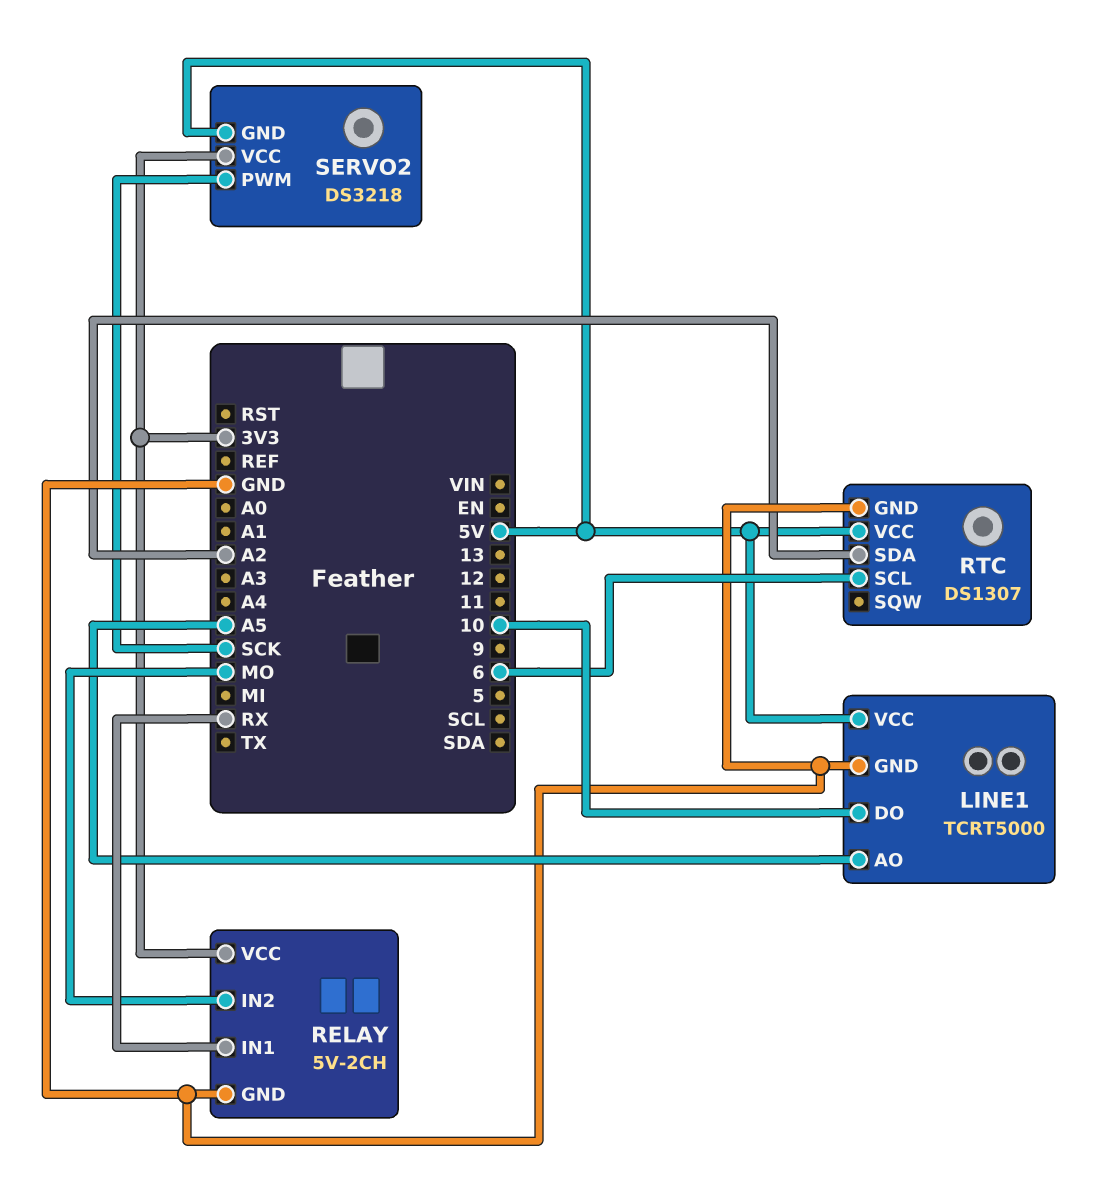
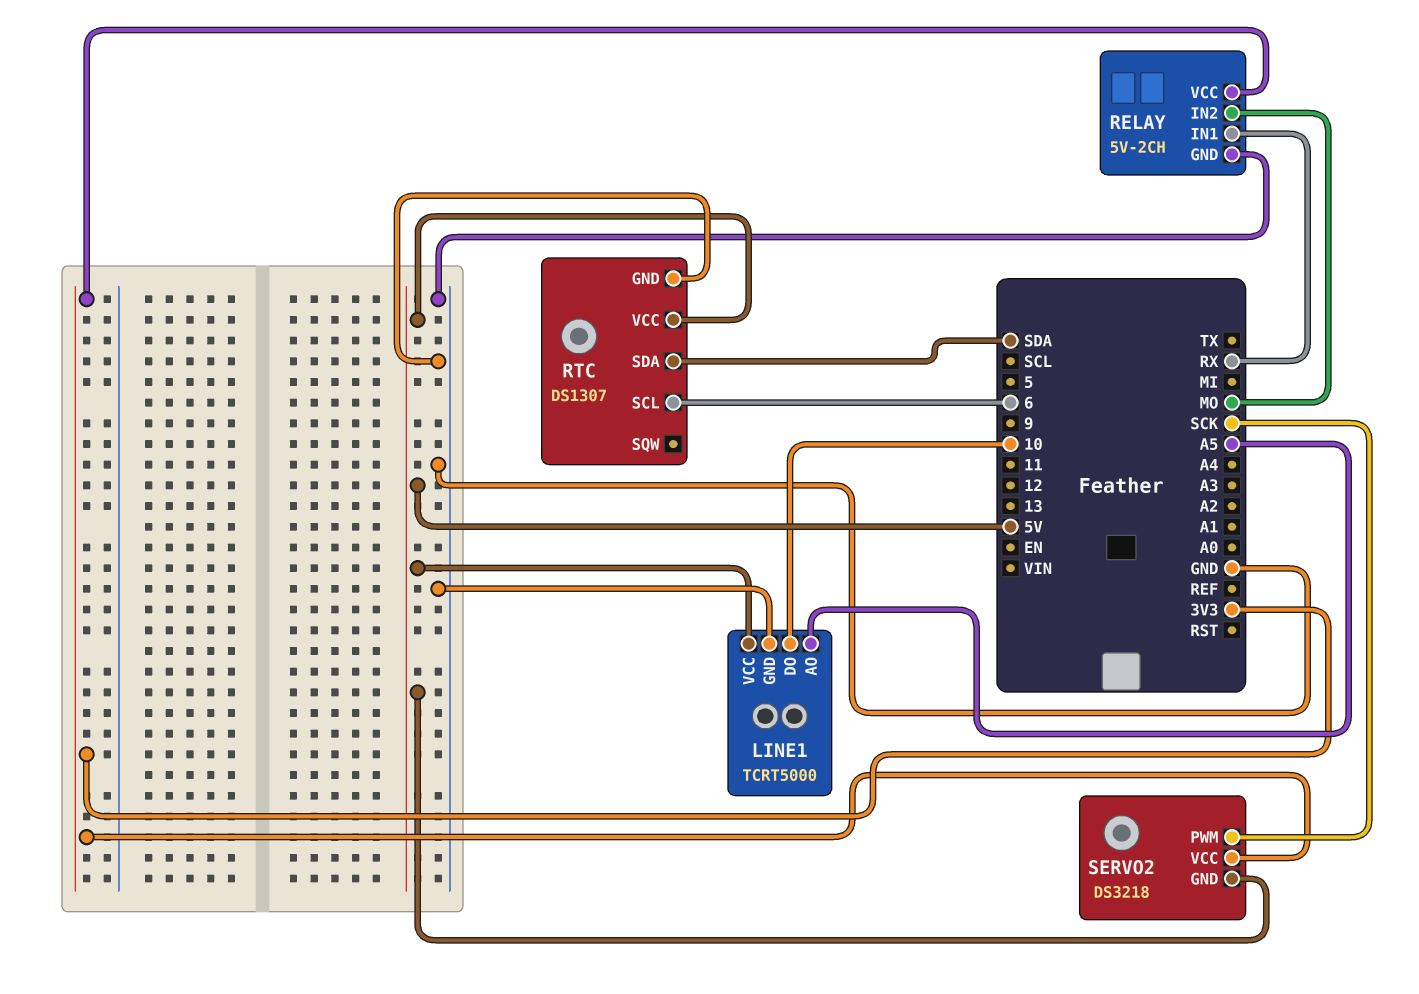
RTC pin SDA: A2 -> SDA

